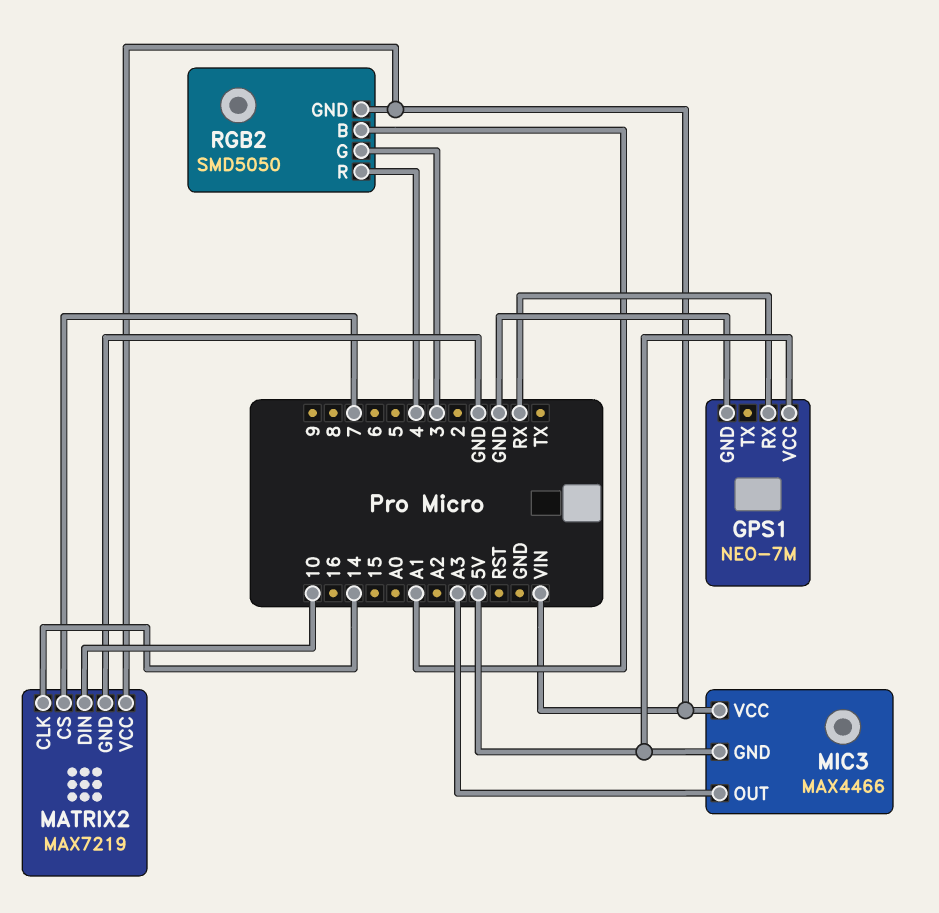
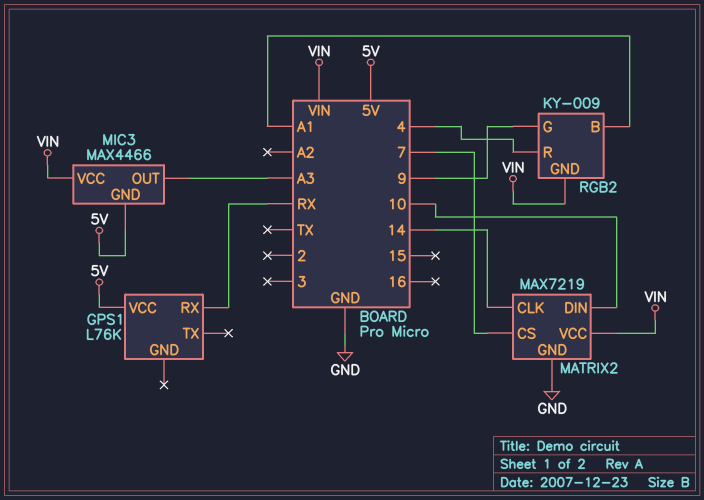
GPS1: NEO-7M -> L76K
GPS1 pin GND: GND -> none
RGB2: SMD5050 -> KY-009
RGB2 pin G: 3 -> 9

